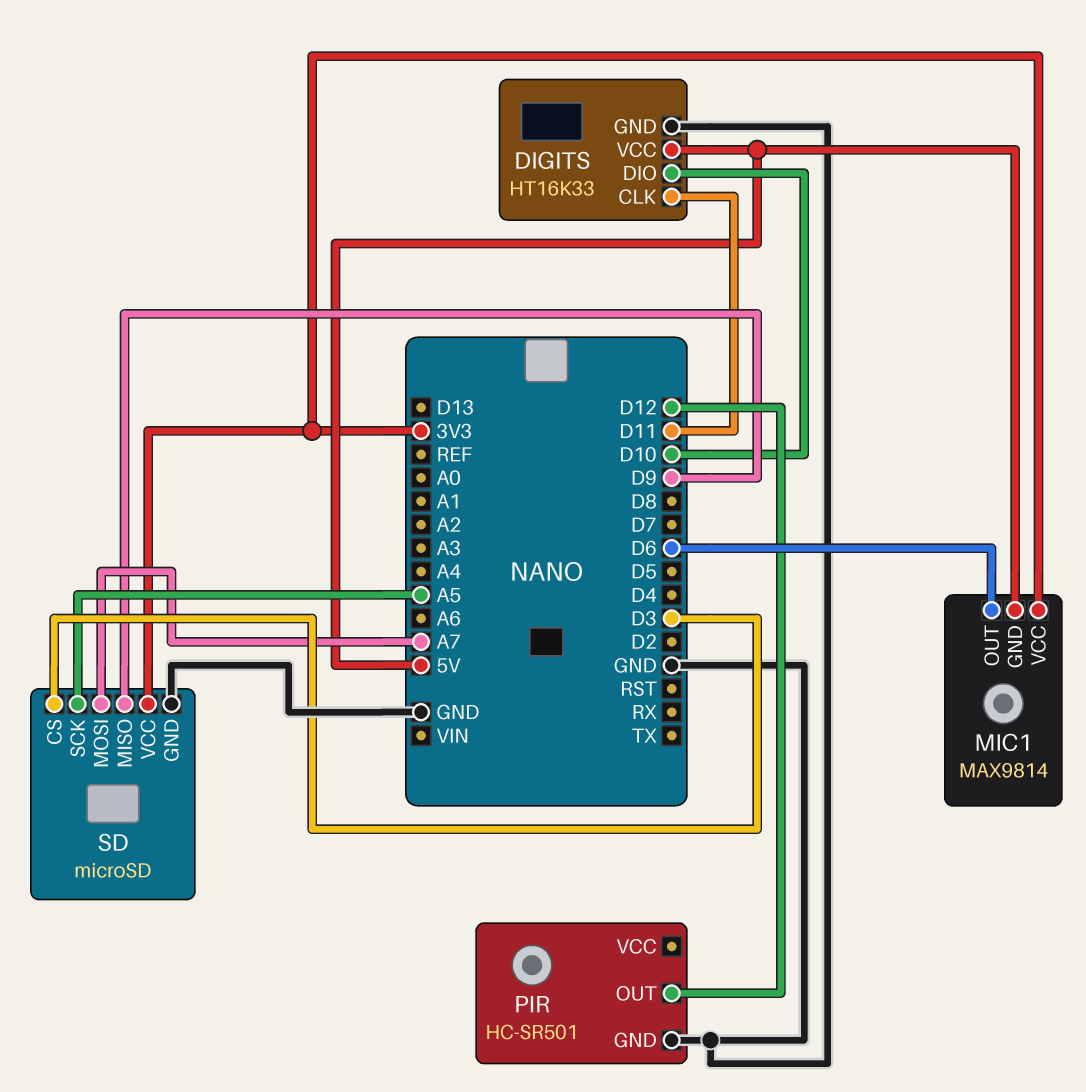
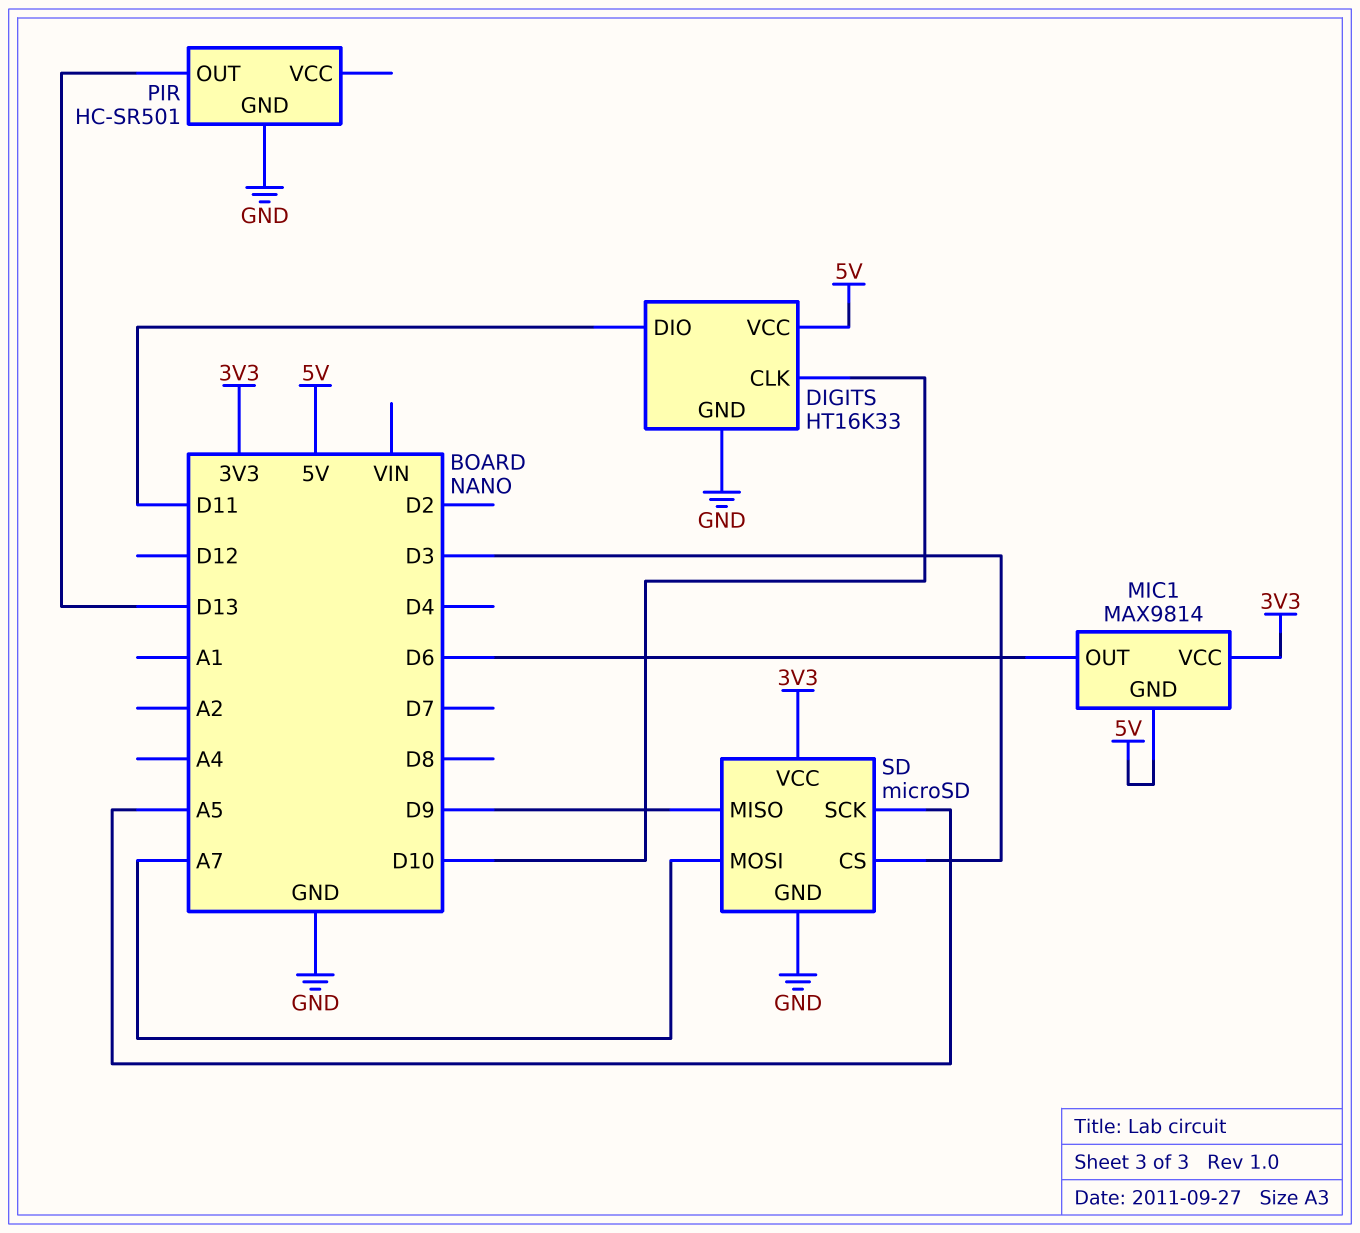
DIGITS pin CLK: D11 -> D10
DIGITS pin DIO: D10 -> D11
PIR pin OUT: D12 -> D13

